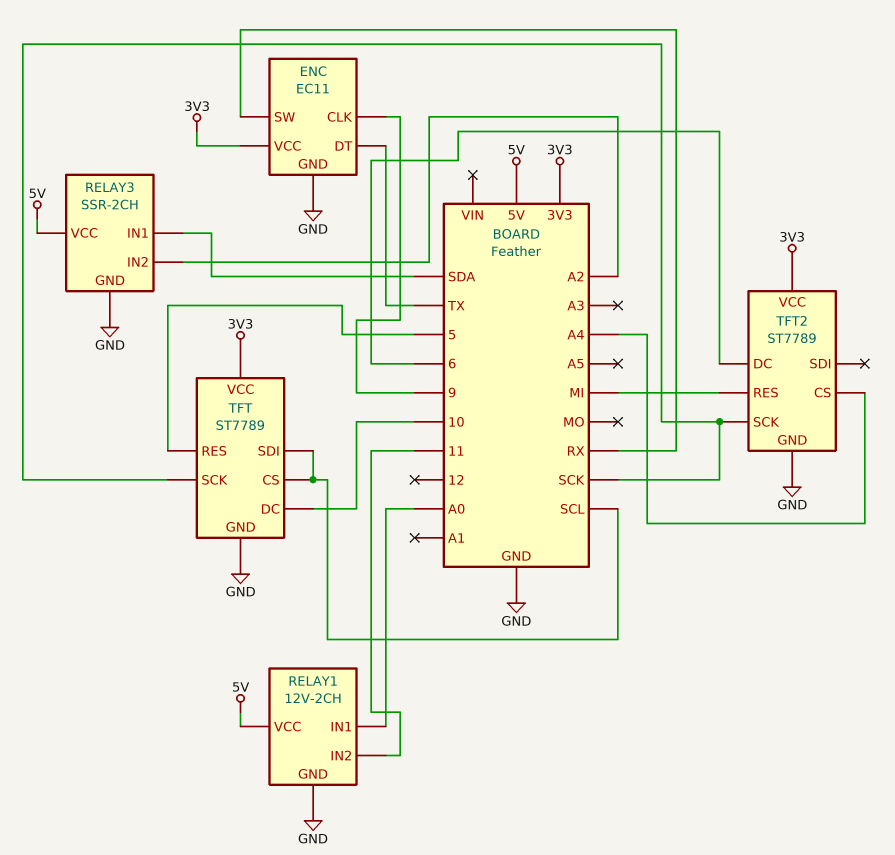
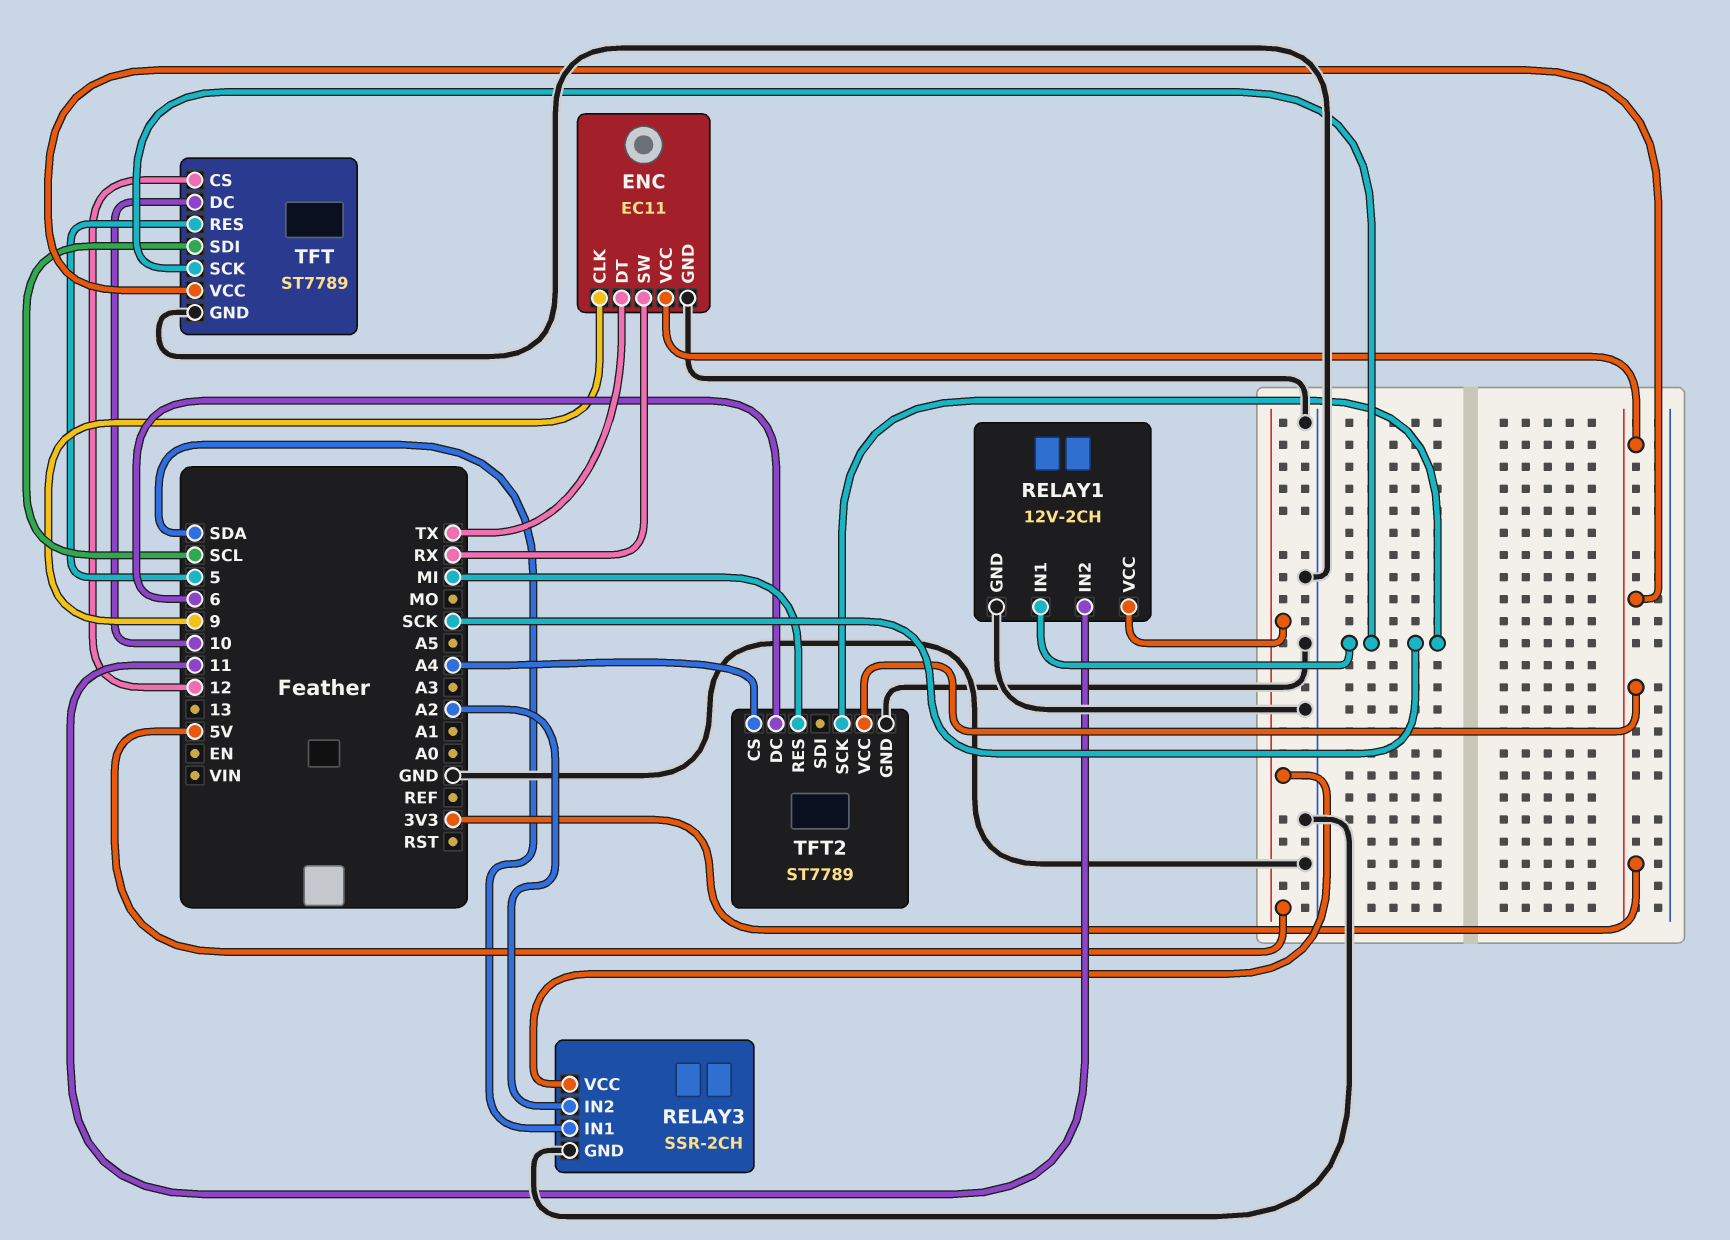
RELAY1 pin IN1: A0 -> SCK
TFT pin CS: SCL -> 12

